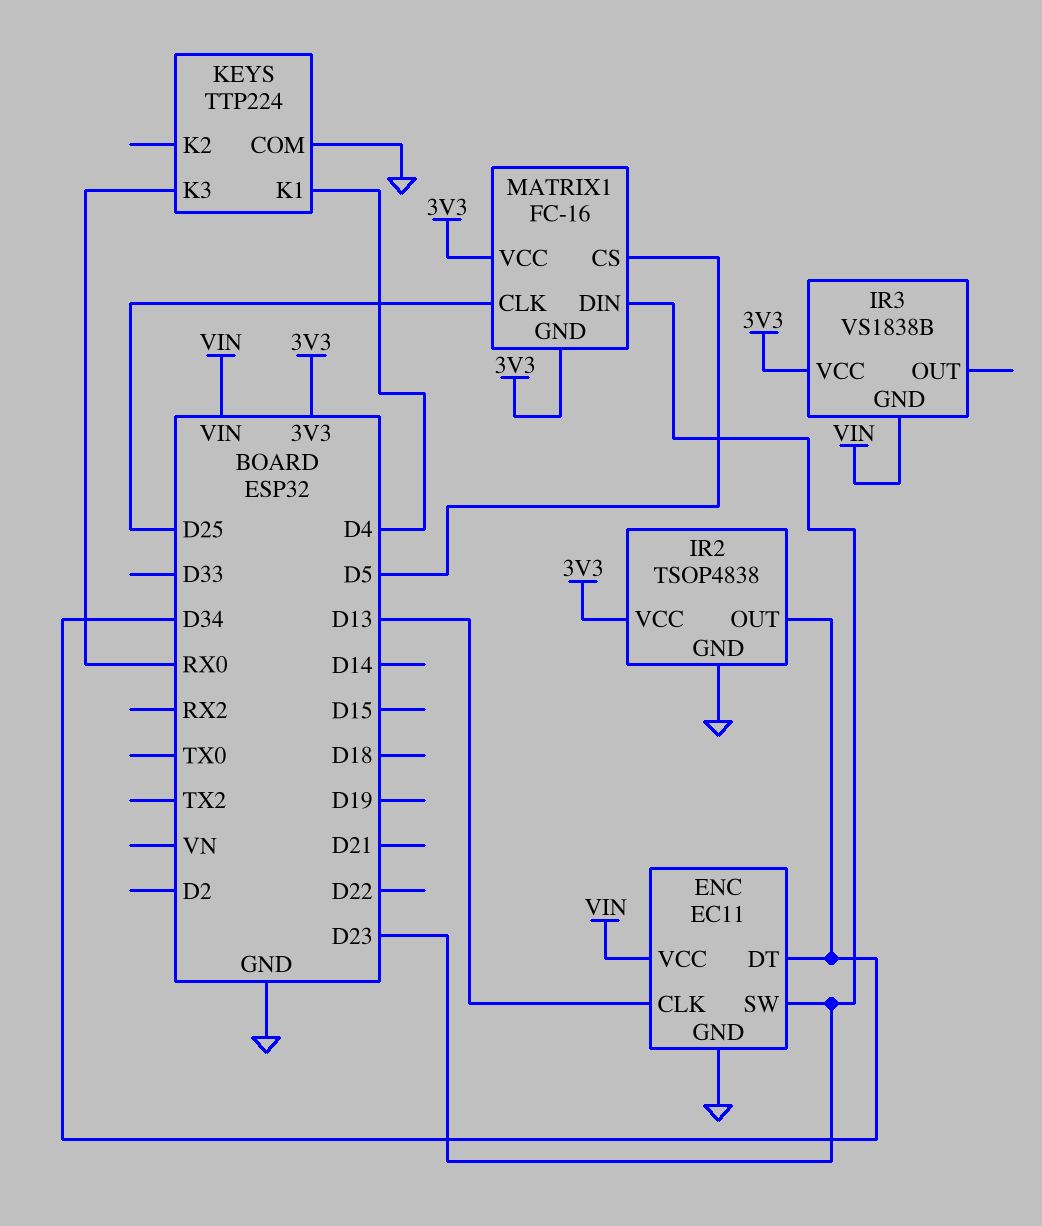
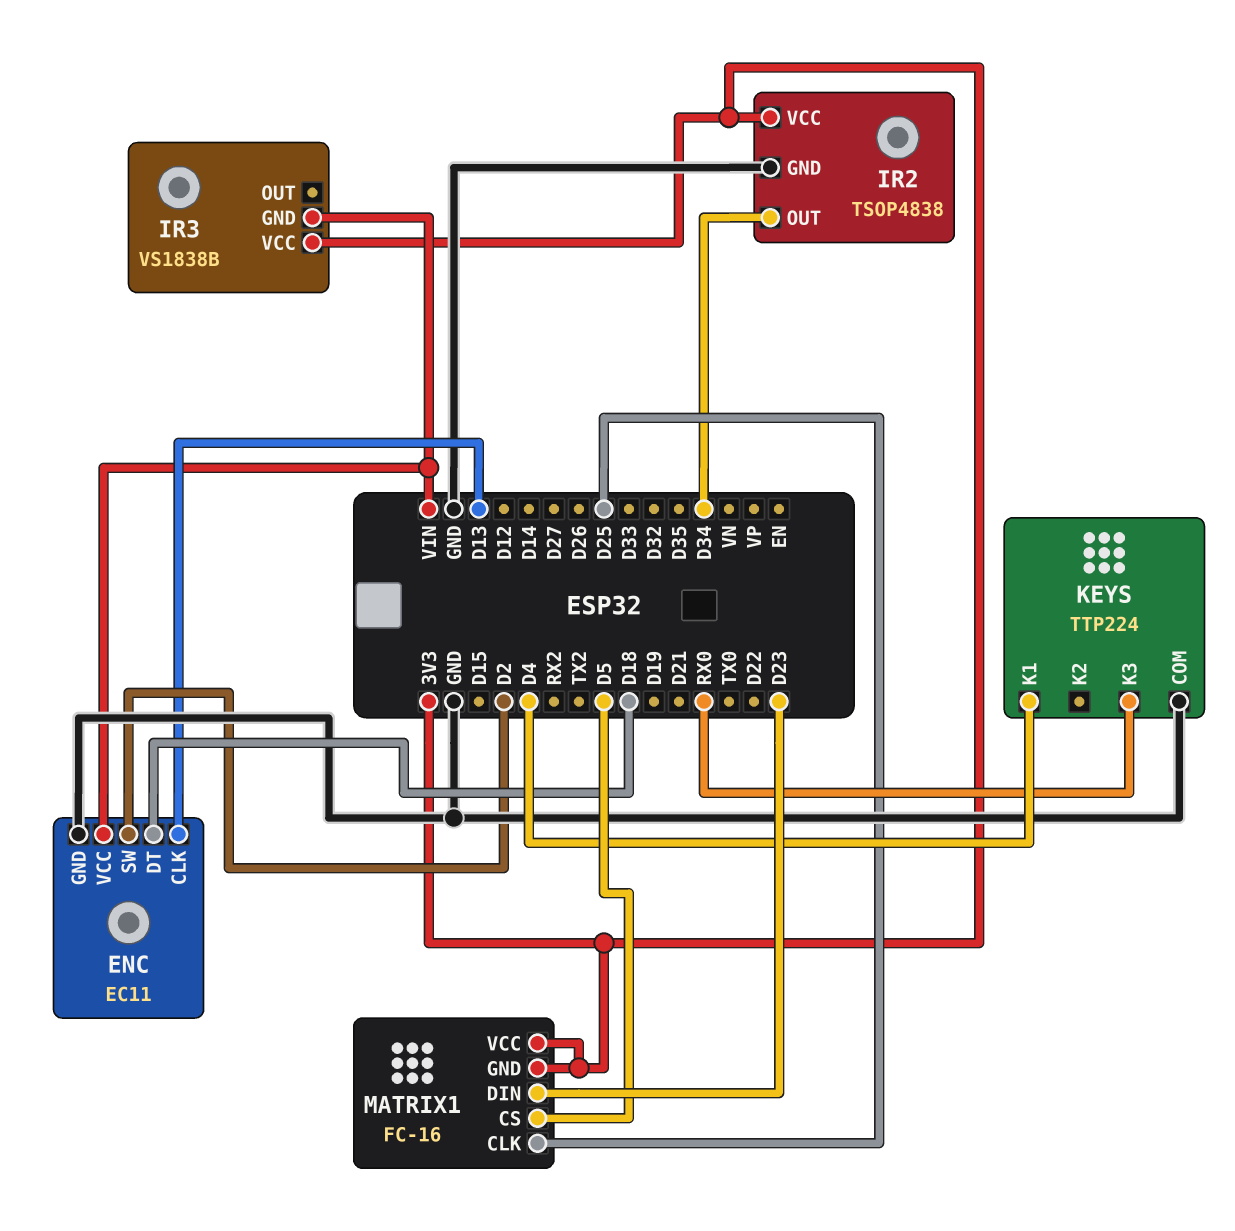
ENC pin DT: D34 -> D18
ENC pin SW: D23 -> D2

